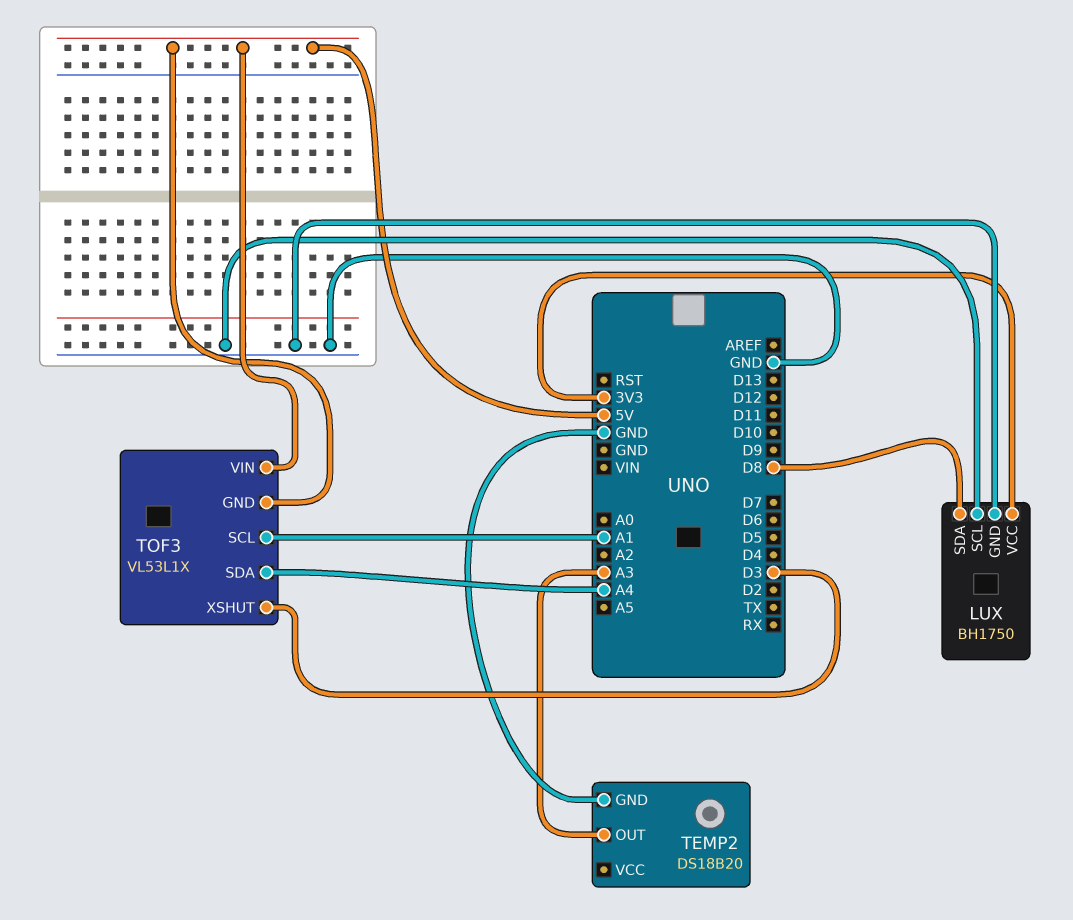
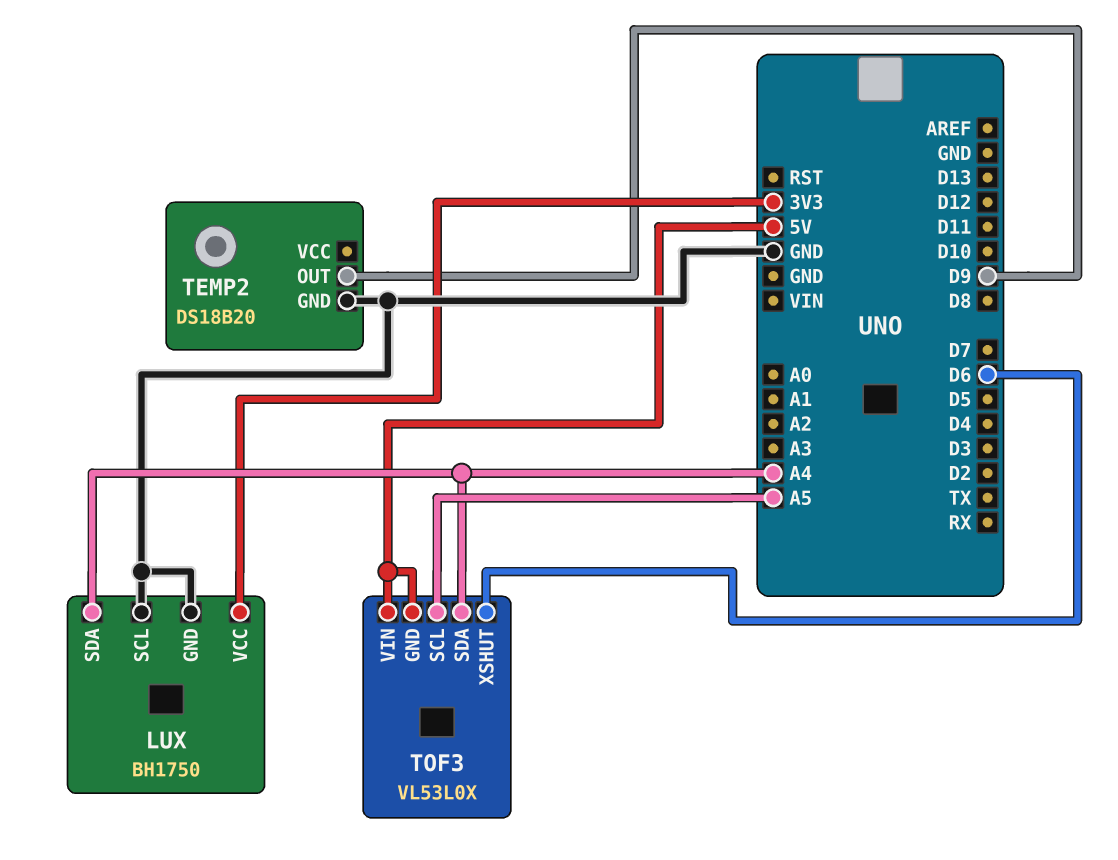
LUX pin SDA: D8 -> A4
TEMP2 pin OUT: A3 -> D9
TOF3: VL53L1X -> VL53L0X
TOF3 pin SCL: A1 -> A5
TOF3 pin XSHUT: D3 -> D6

